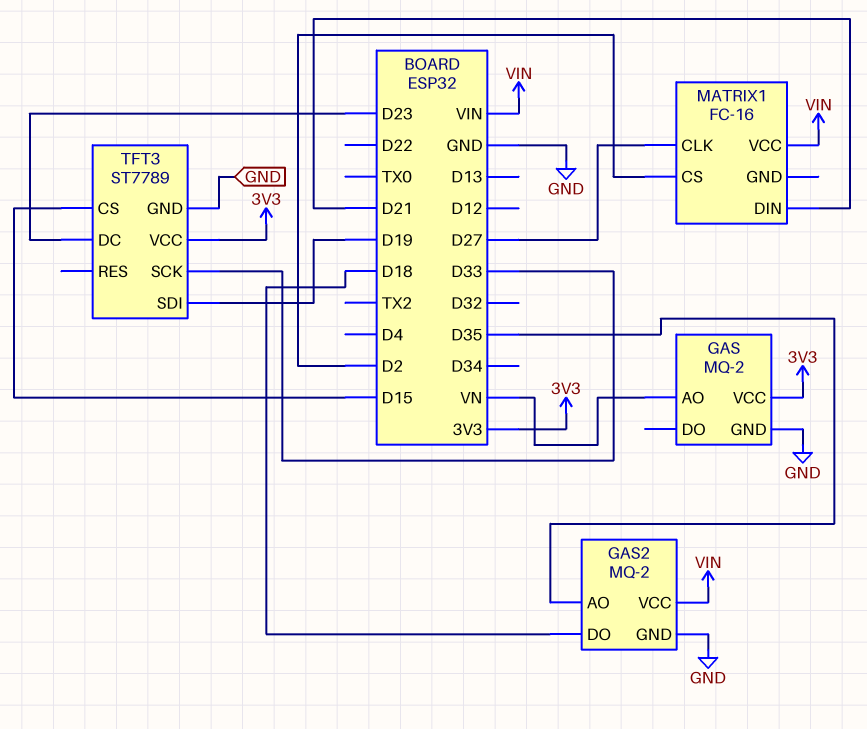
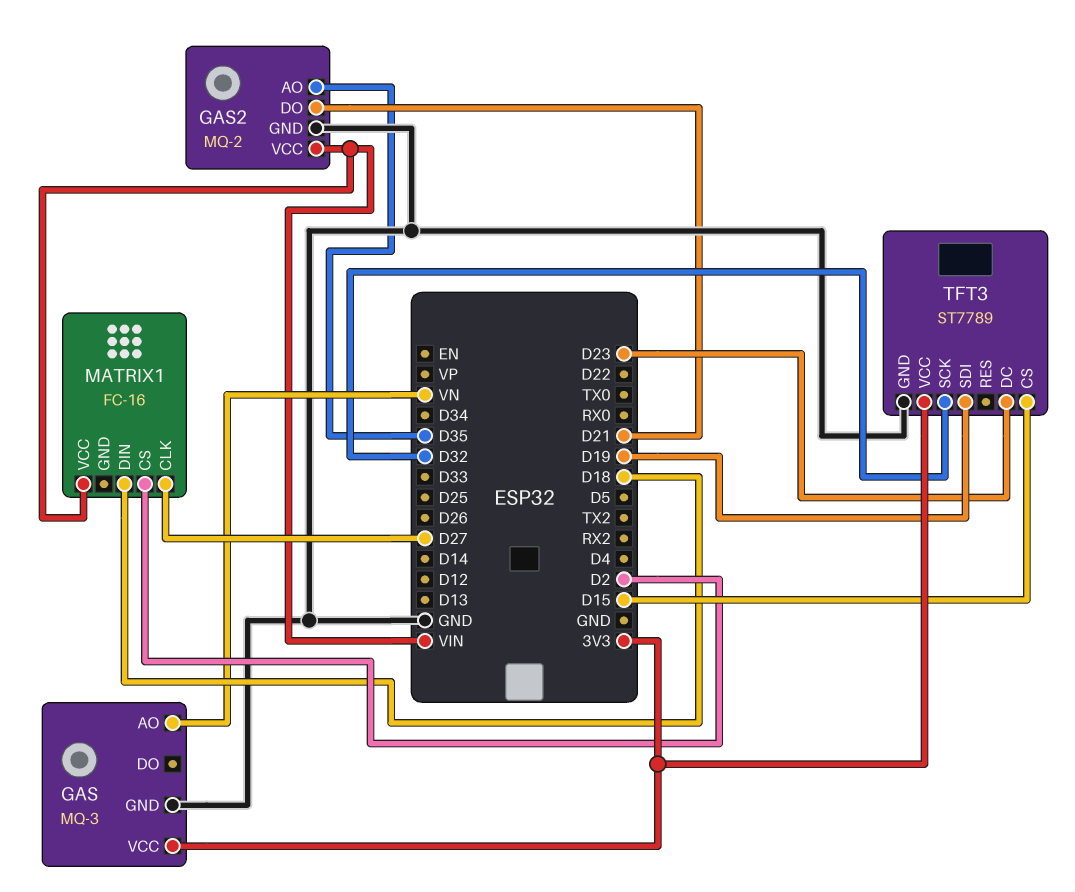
GAS: MQ-2 -> MQ-3
GAS2 pin DO: D18 -> D21
MATRIX1 pin DIN: D21 -> D18
TFT3 pin SCK: D33 -> D32

